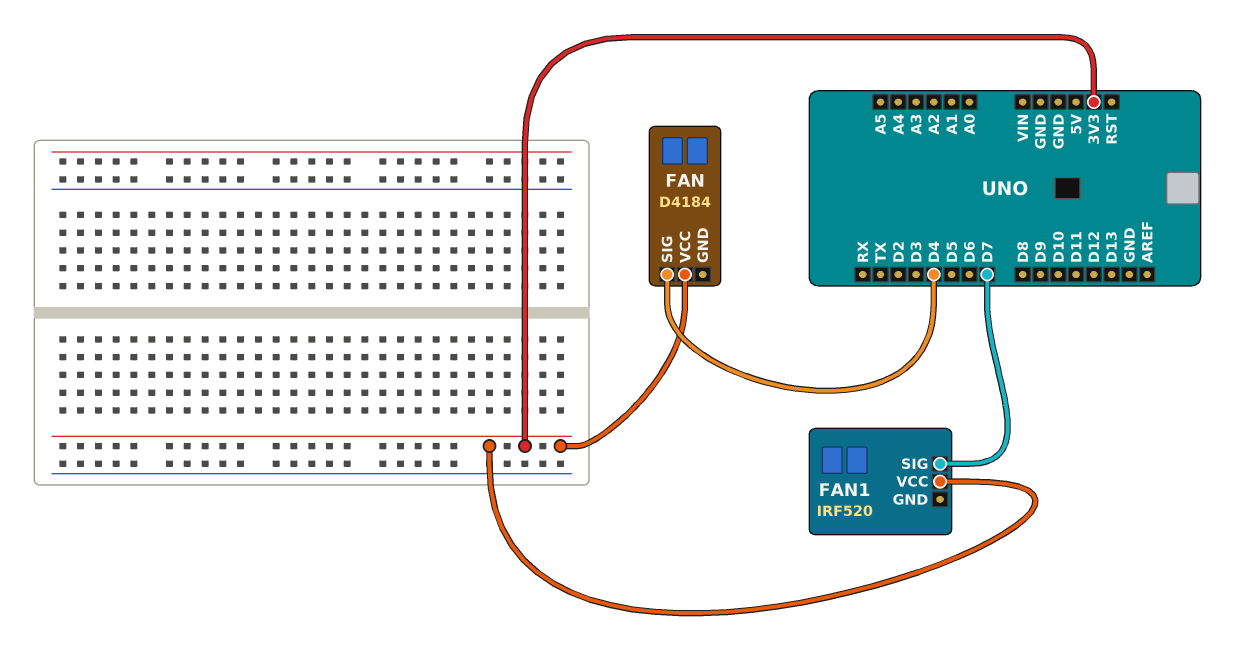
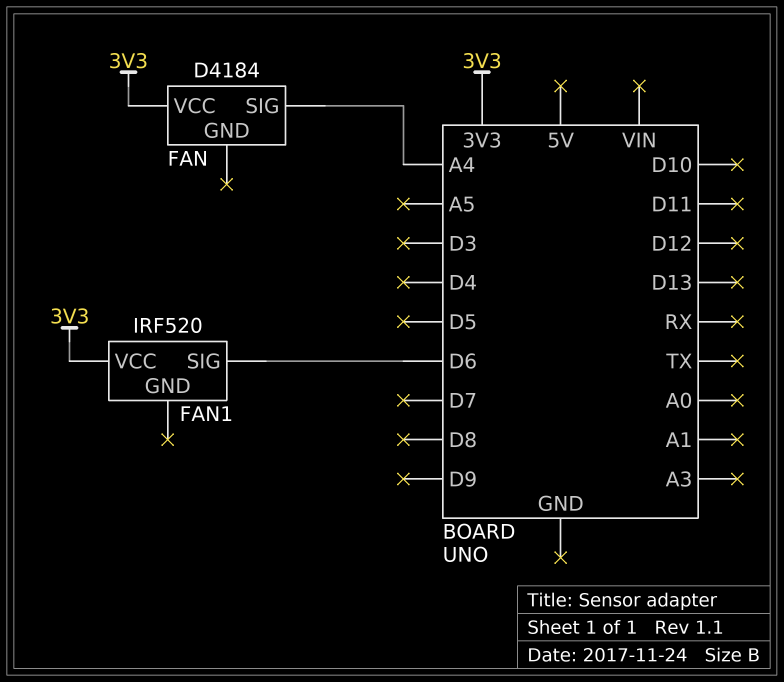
FAN pin SIG: D4 -> A4
FAN1 pin SIG: D7 -> D6

